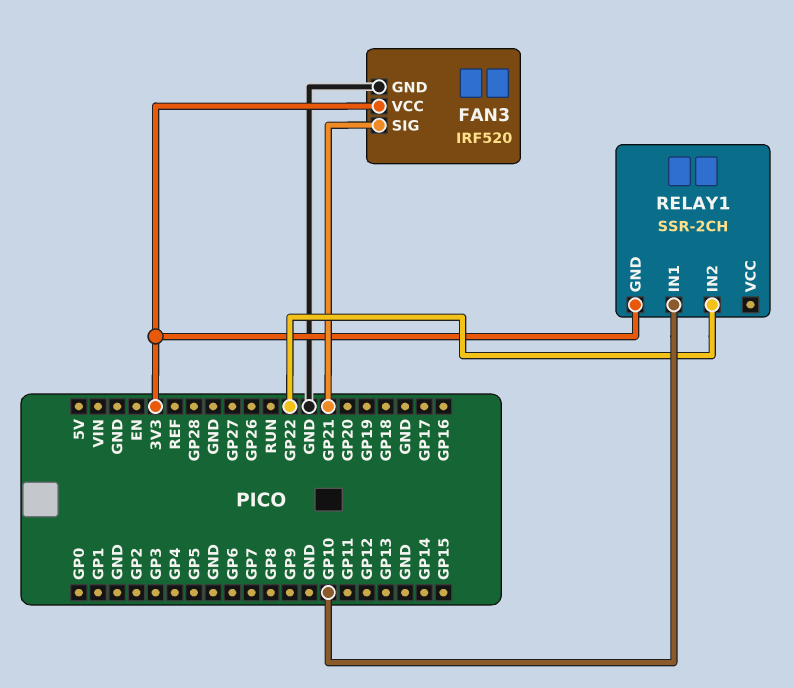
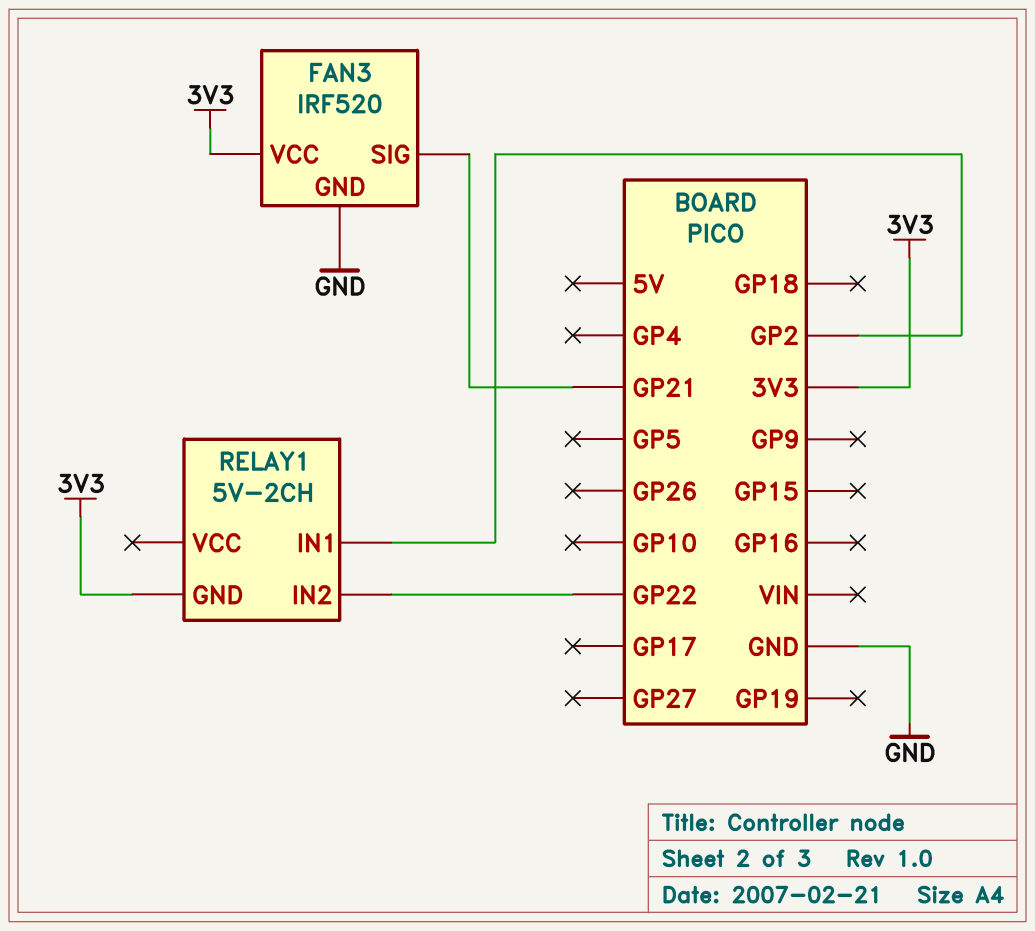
RELAY1: SSR-2CH -> 5V-2CH
RELAY1 pin IN1: GP10 -> GP2

